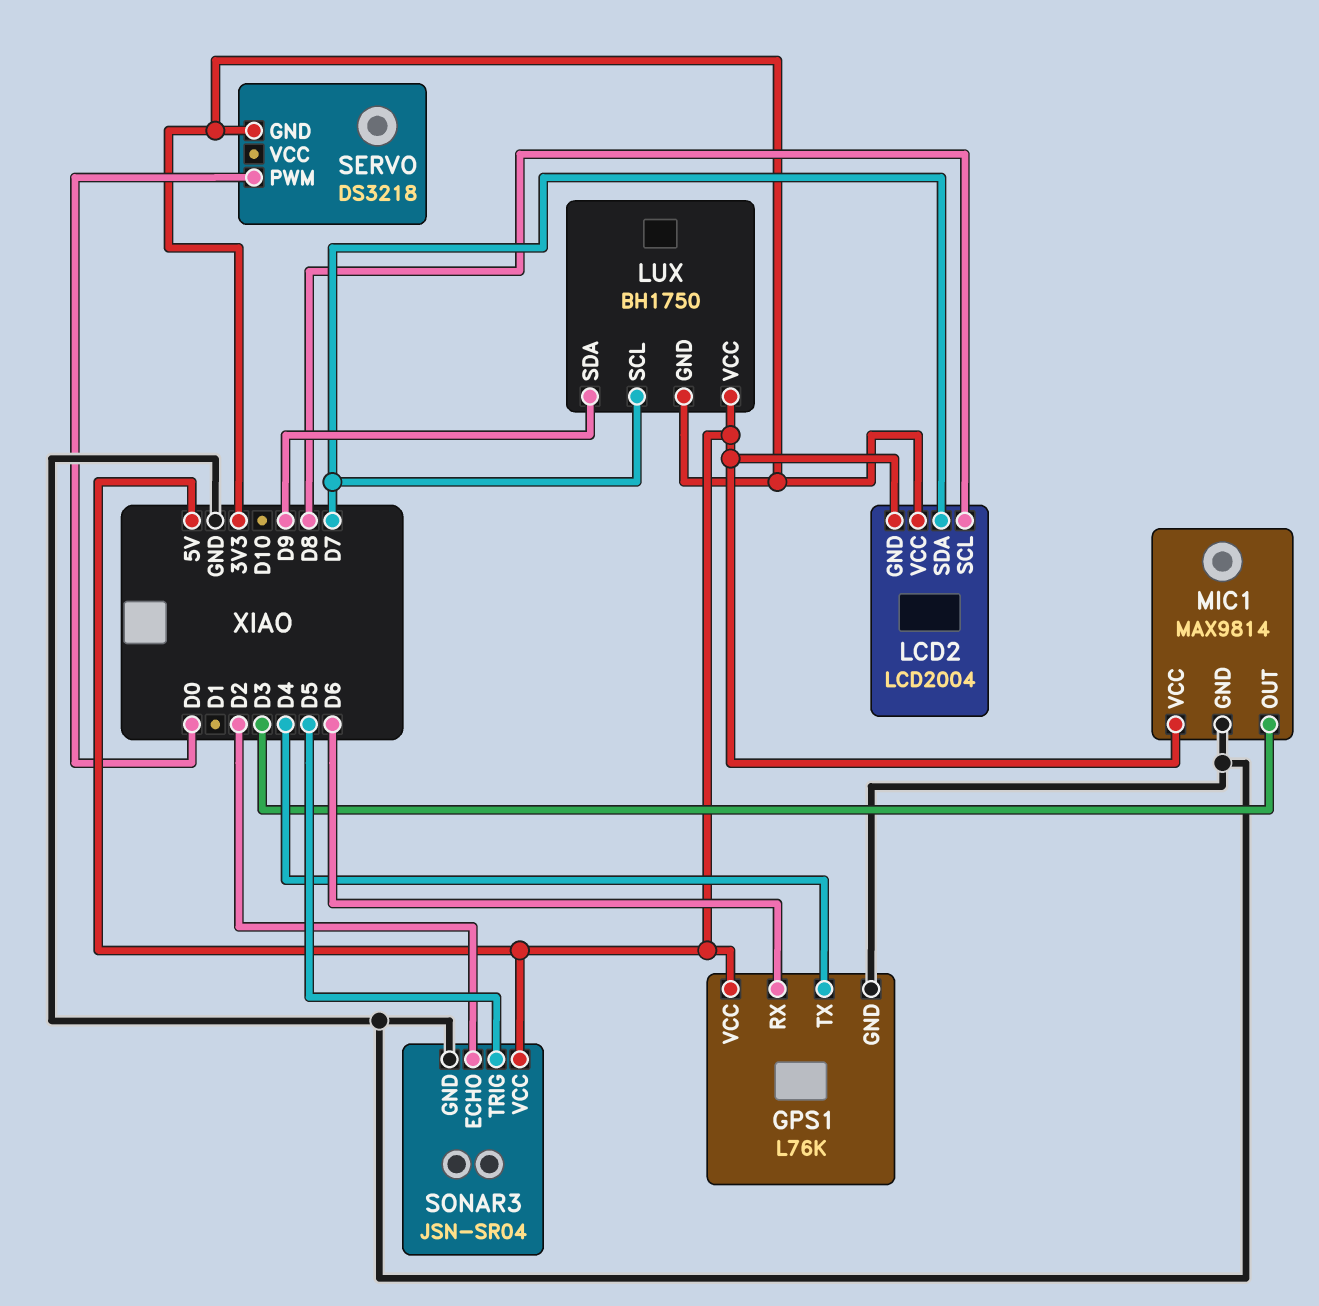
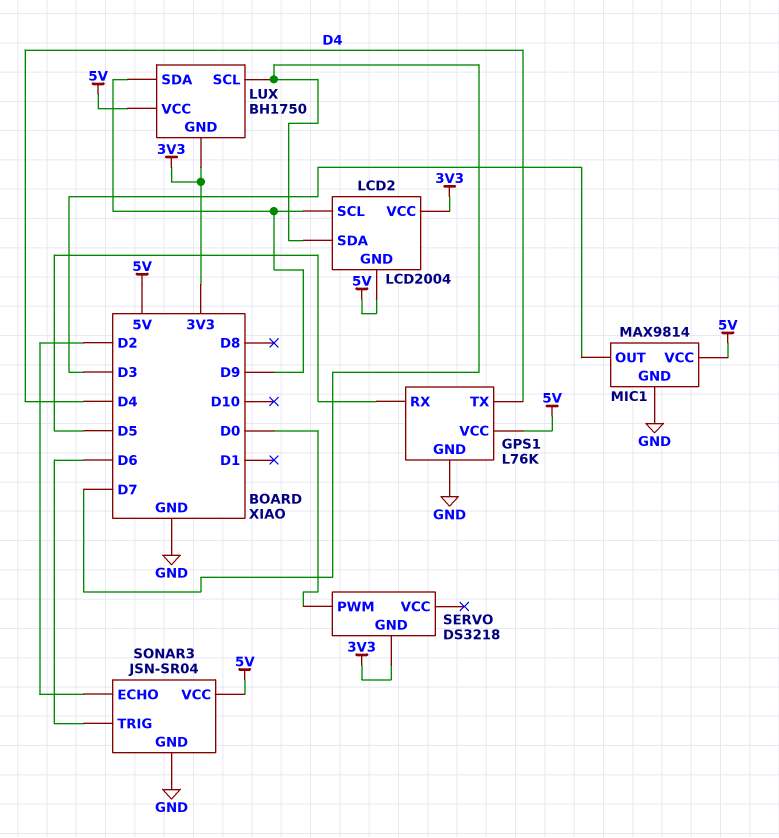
GPS1 pin RX: D6 -> D5
LCD2 pin SCL: D8 -> D9
SONAR3 pin TRIG: D5 -> D6

